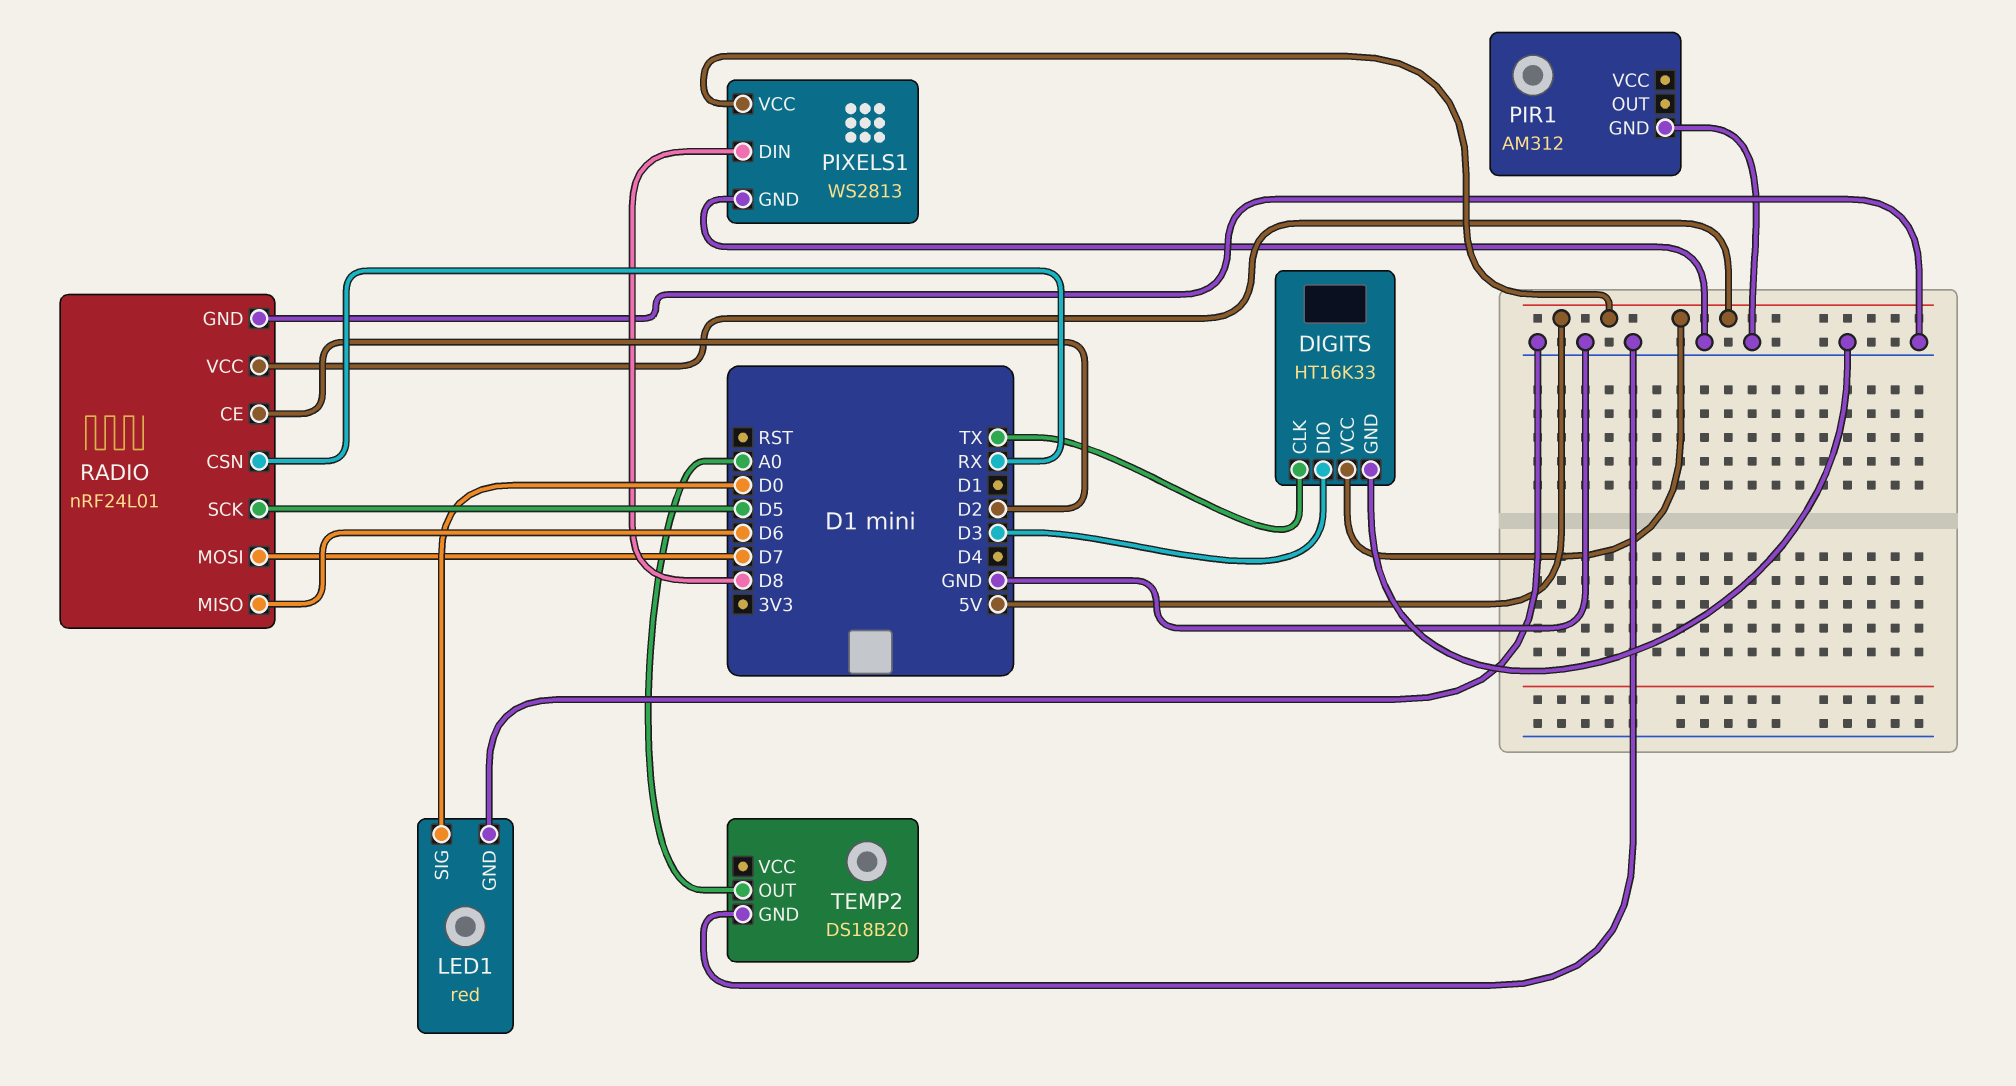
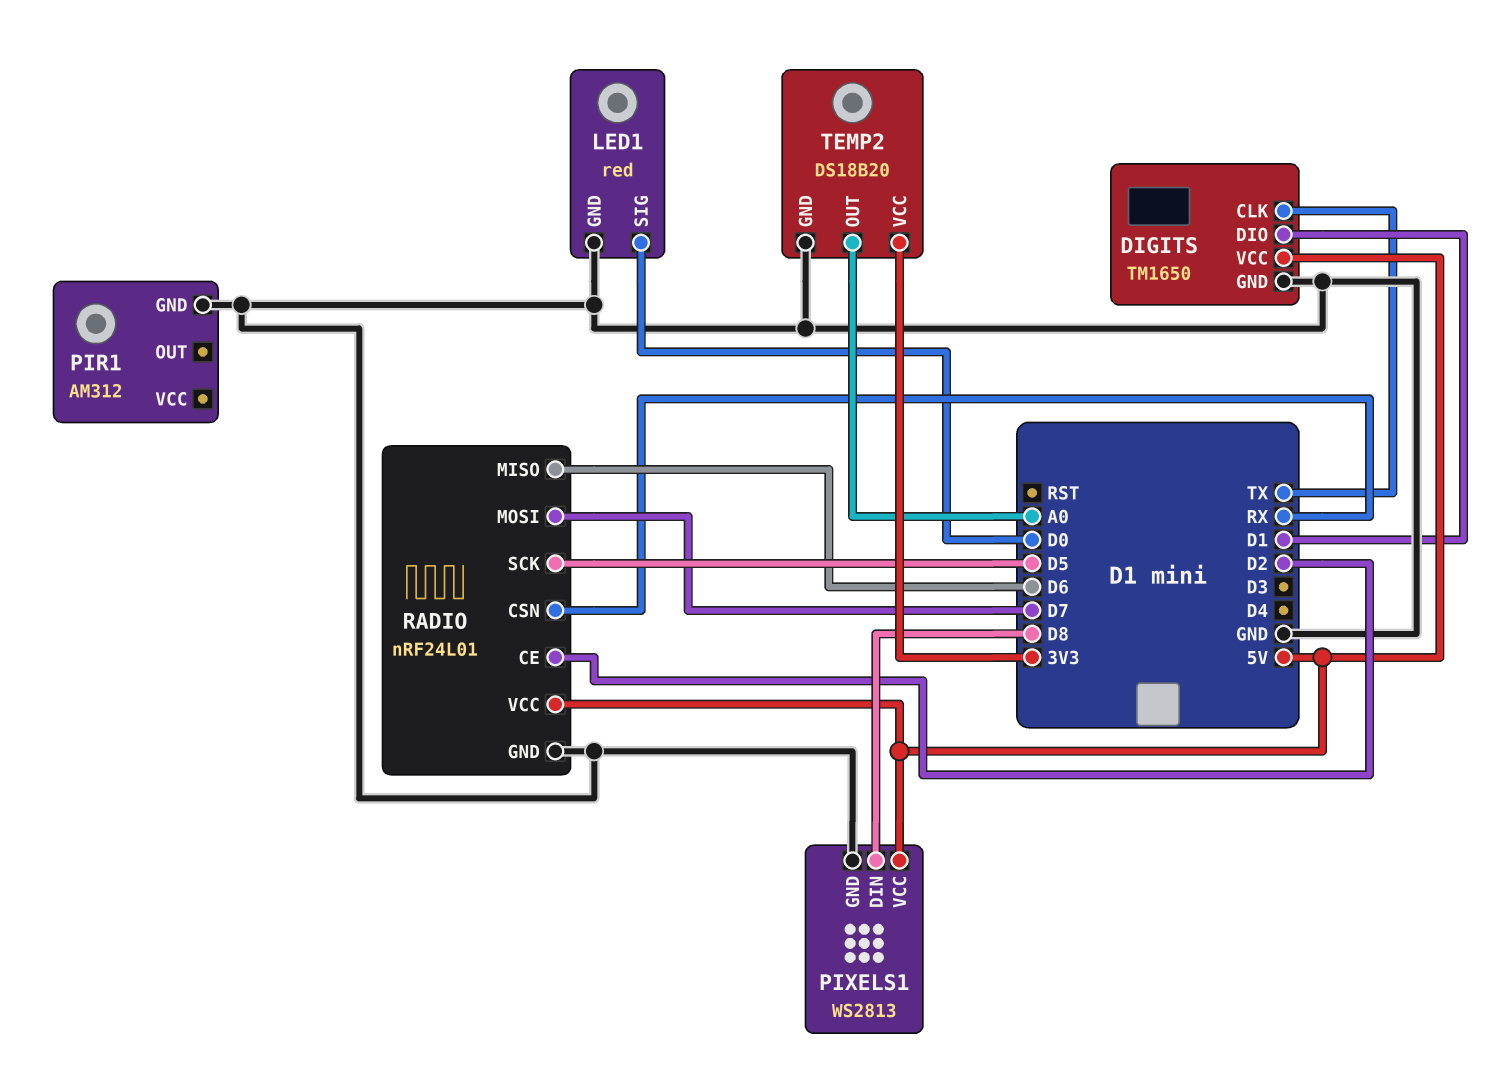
DIGITS: HT16K33 -> TM1650
DIGITS pin DIO: D3 -> D1
TEMP2 pin VCC: none -> 3V3

